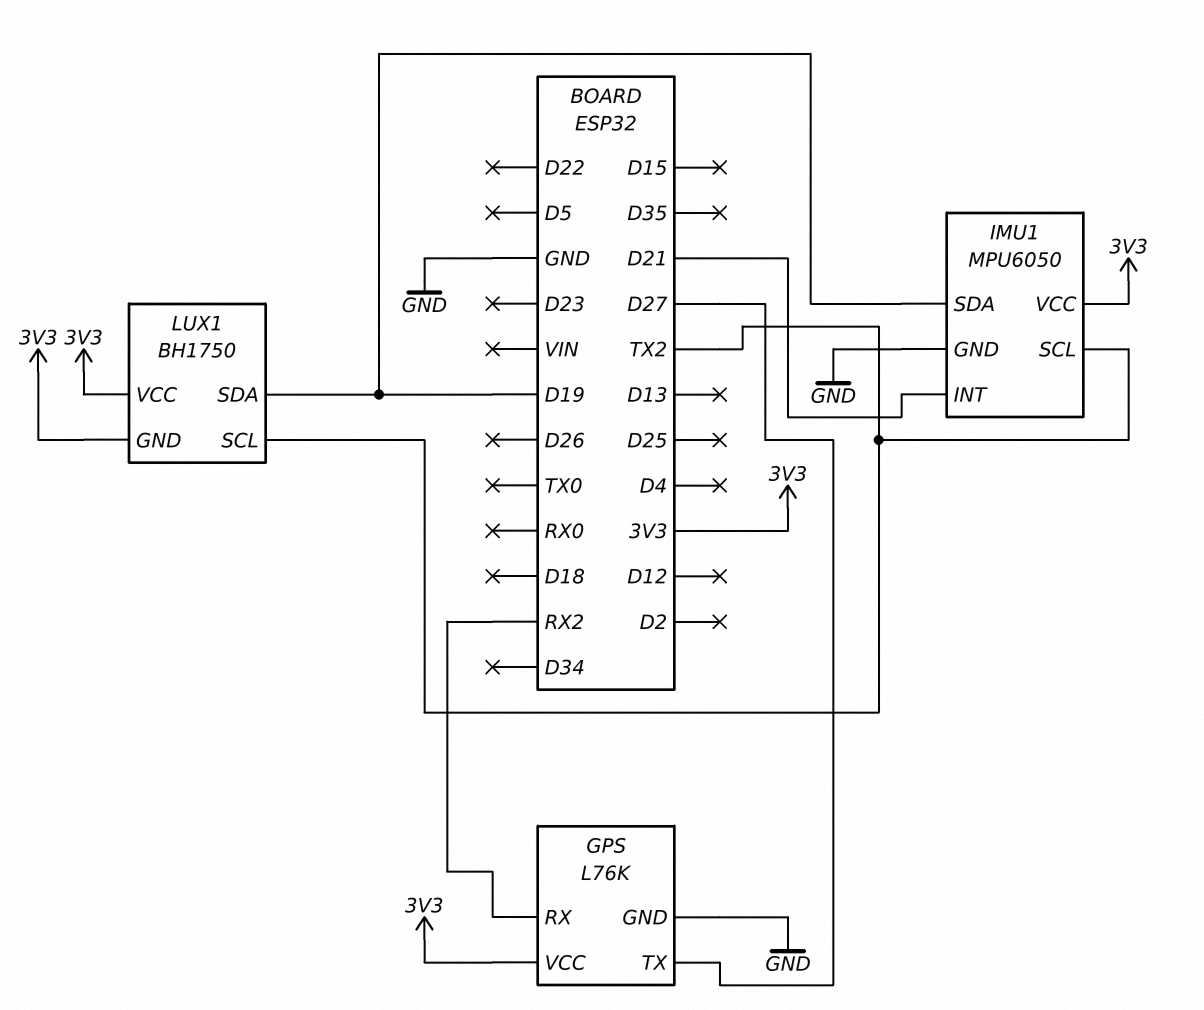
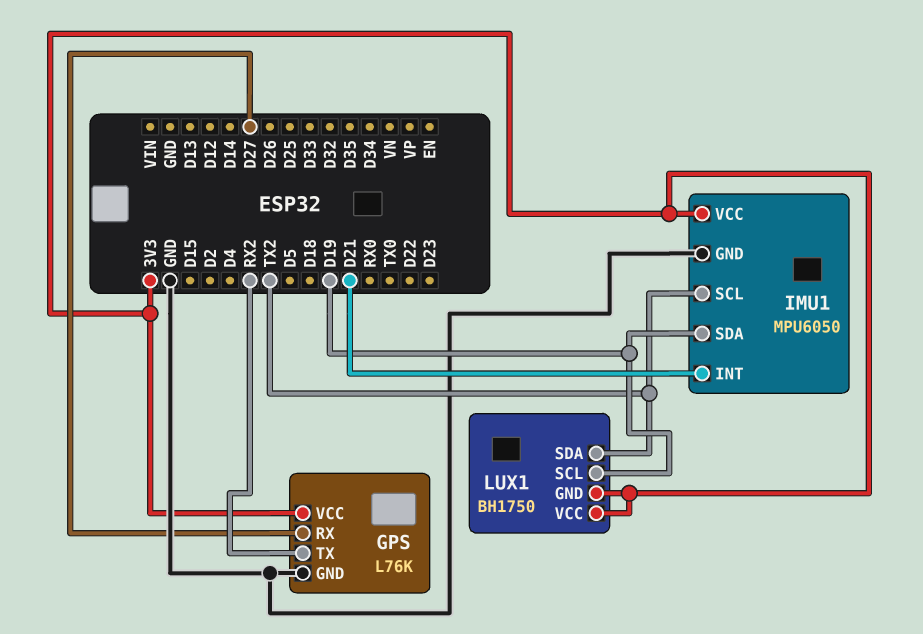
GPS pin RX: RX2 -> D27
GPS pin TX: D27 -> RX2
LUX1 pin SCL: TX2 -> D19
LUX1 pin SDA: D19 -> TX2

